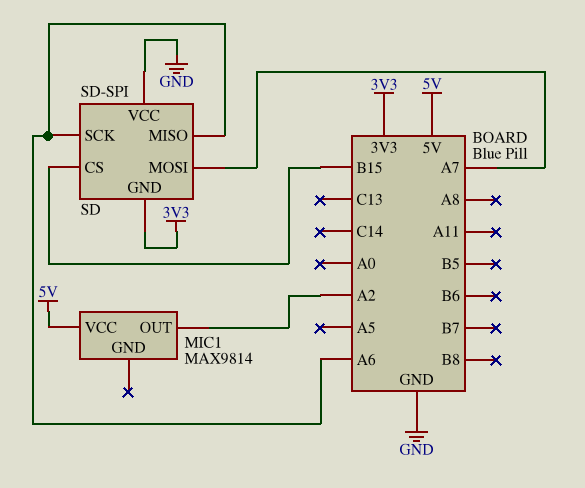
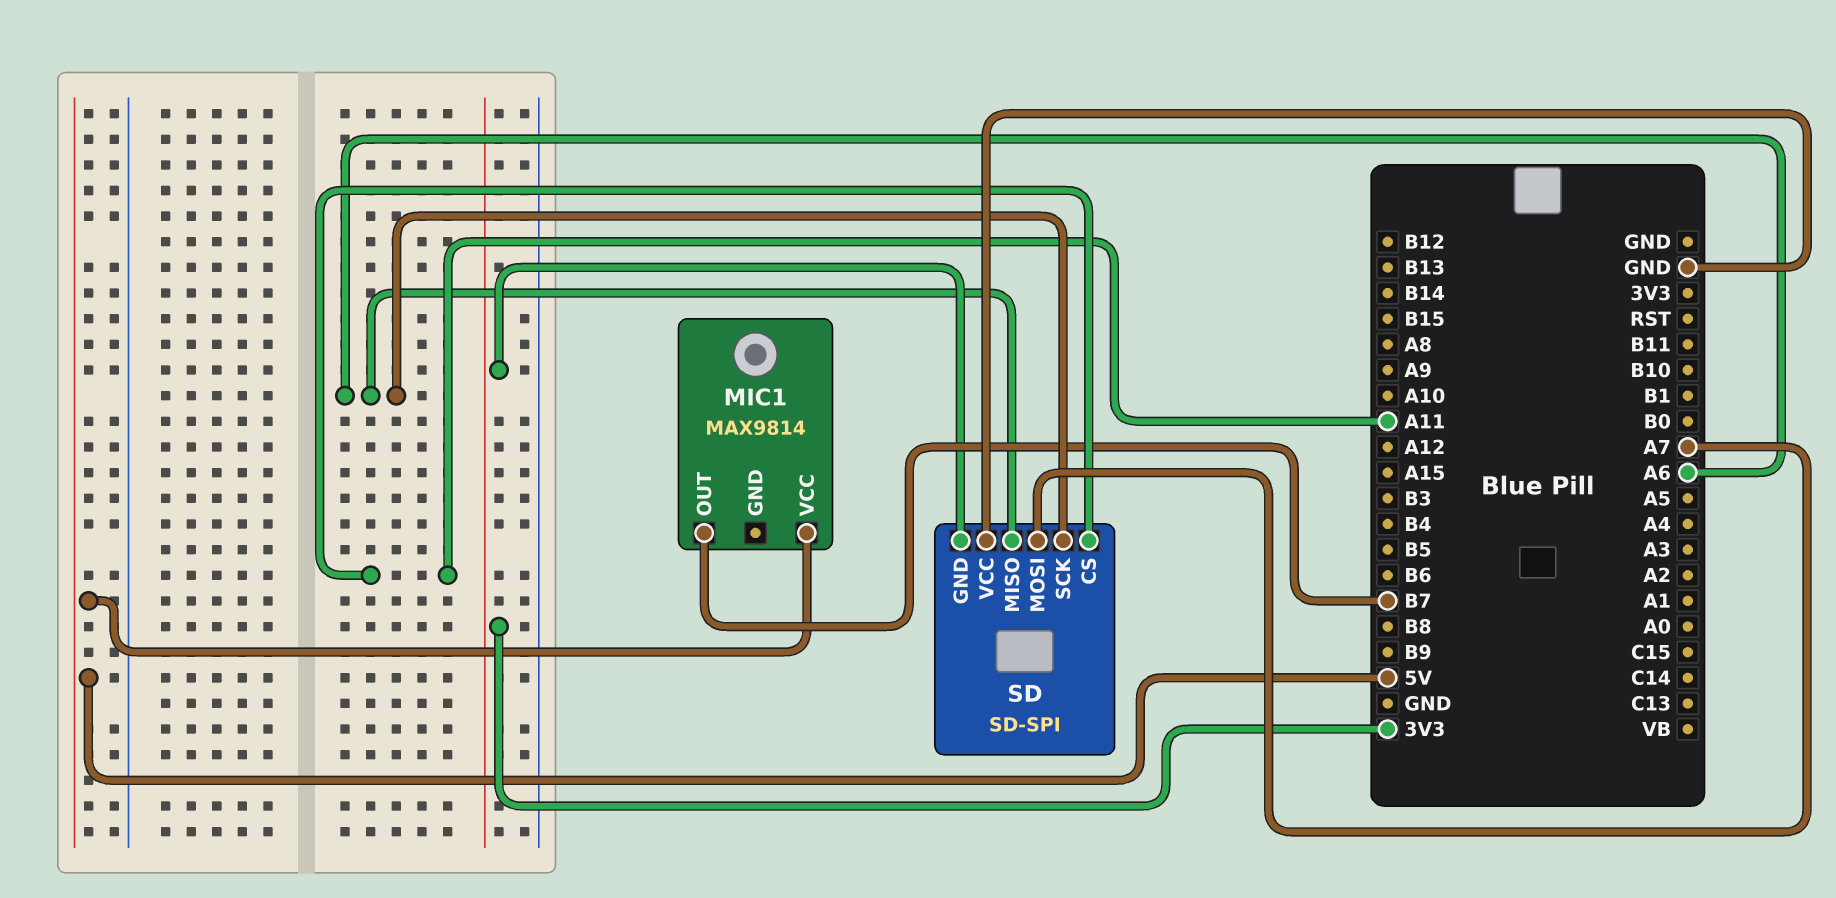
MIC1 pin OUT: A2 -> B7
SD pin CS: B15 -> A11

